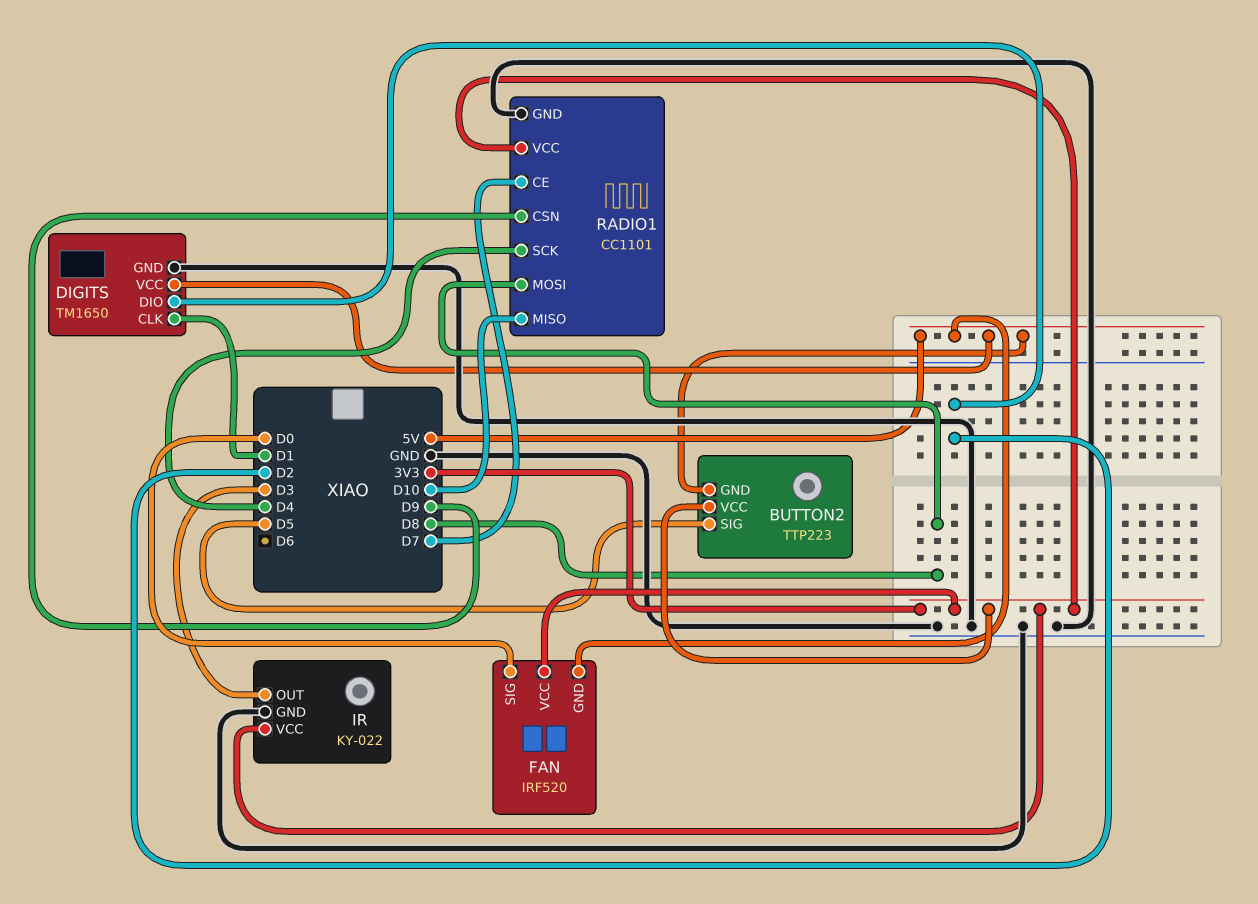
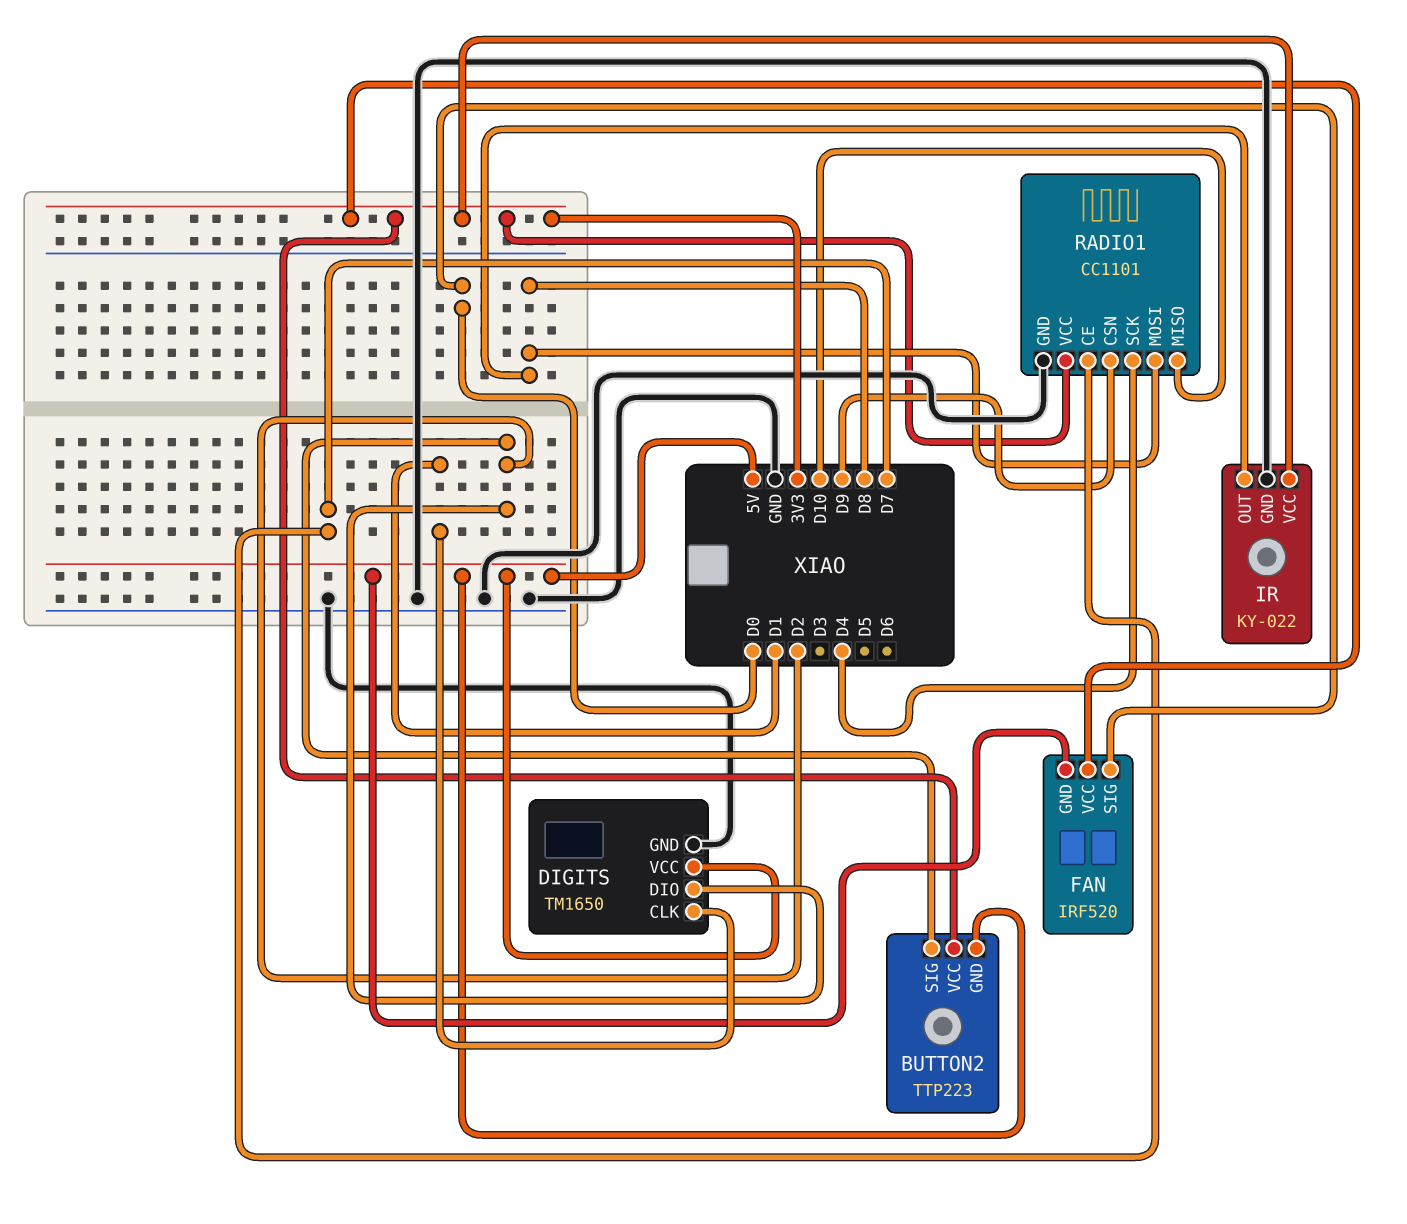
BUTTON2 pin SIG: D5 -> D2
IR pin OUT: D3 -> D8

